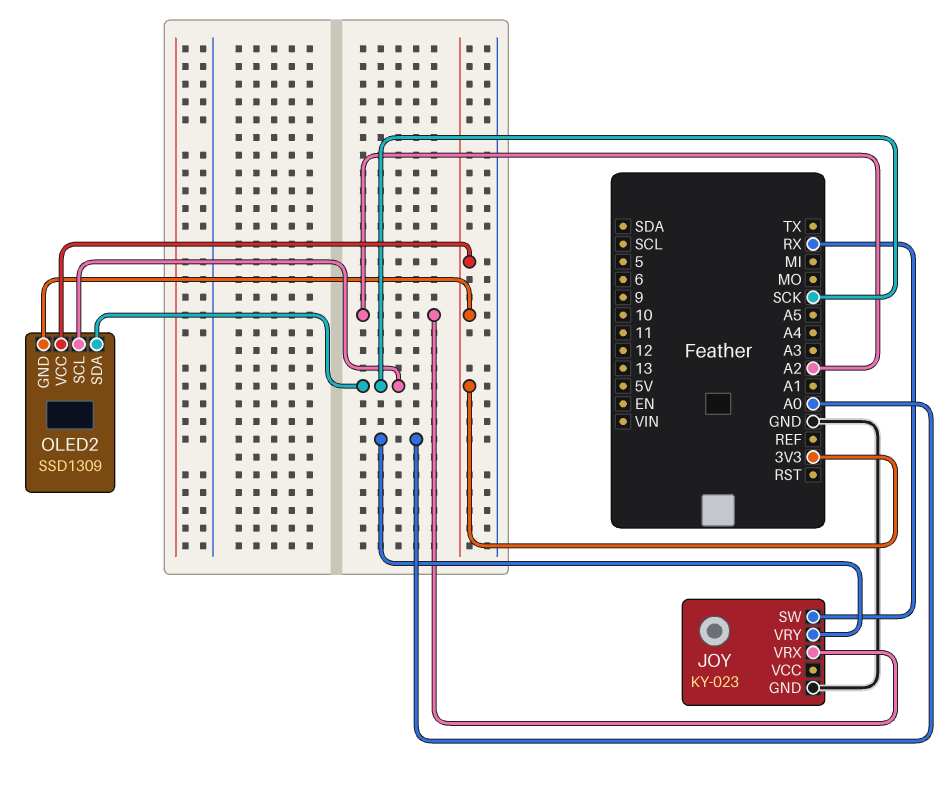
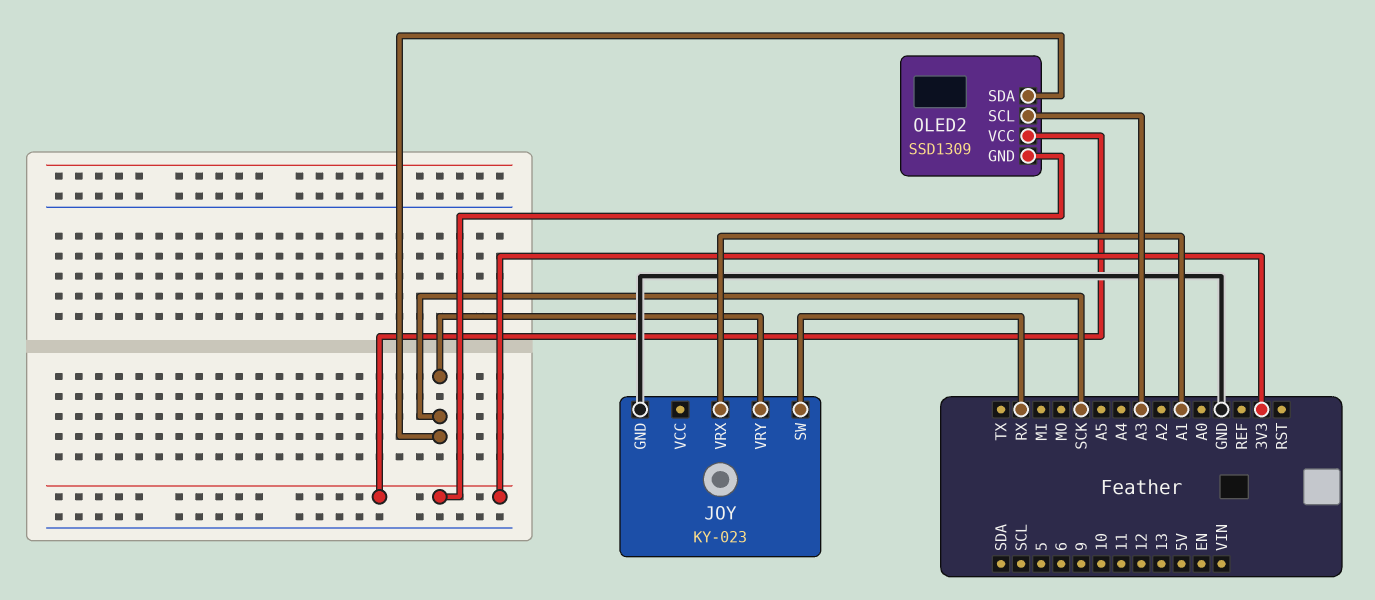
JOY pin VRX: A2 -> A1
JOY pin VRY: A0 -> SCK
OLED2 pin SCL: SCK -> A3

